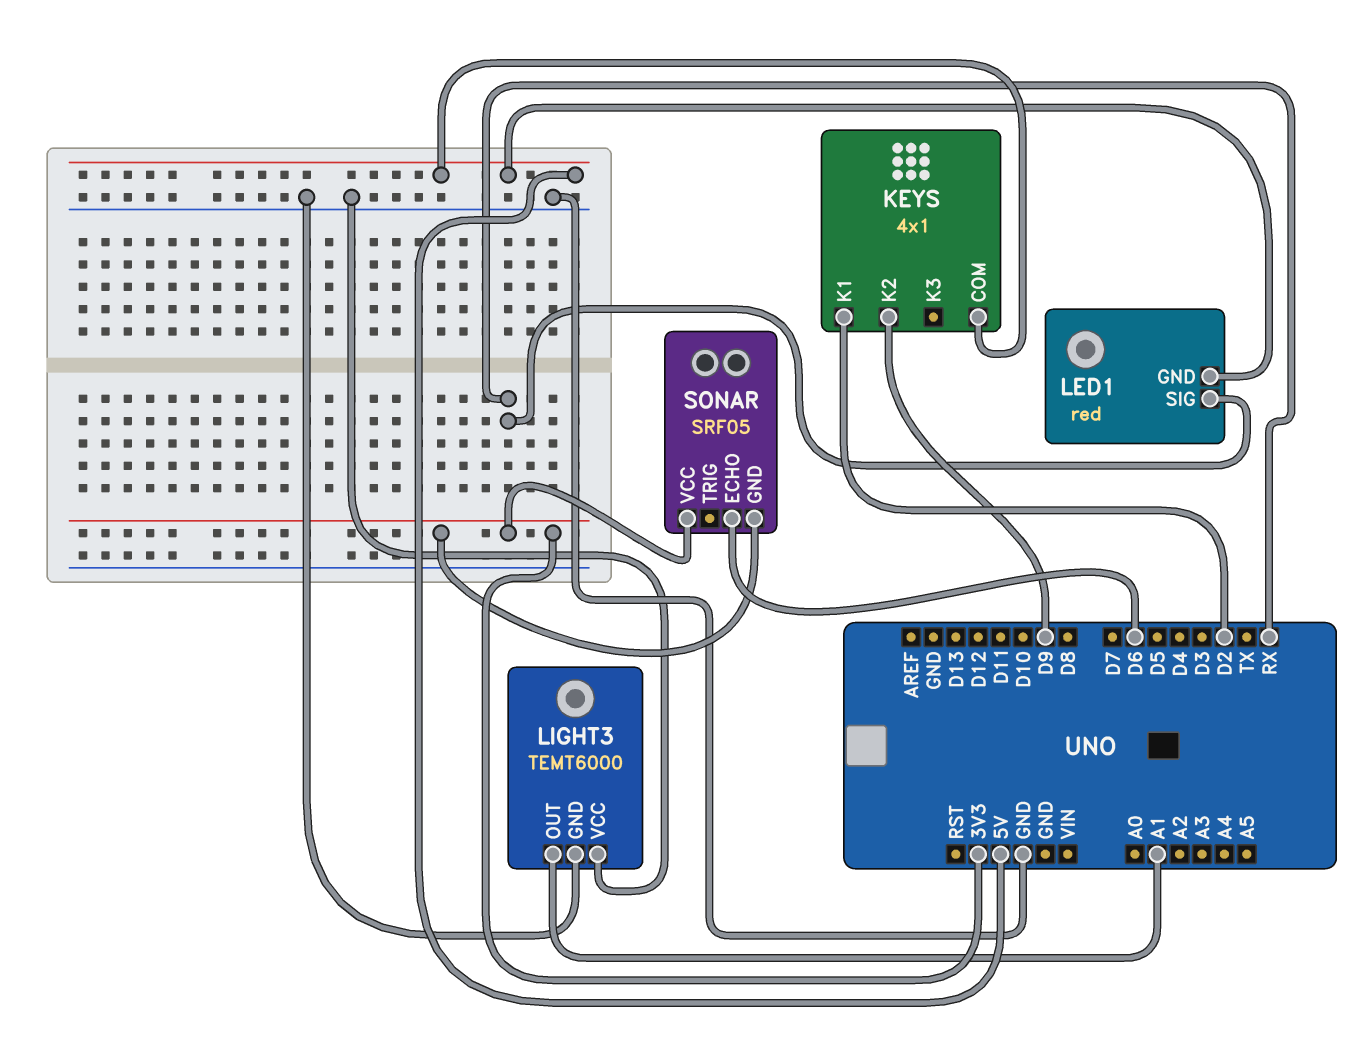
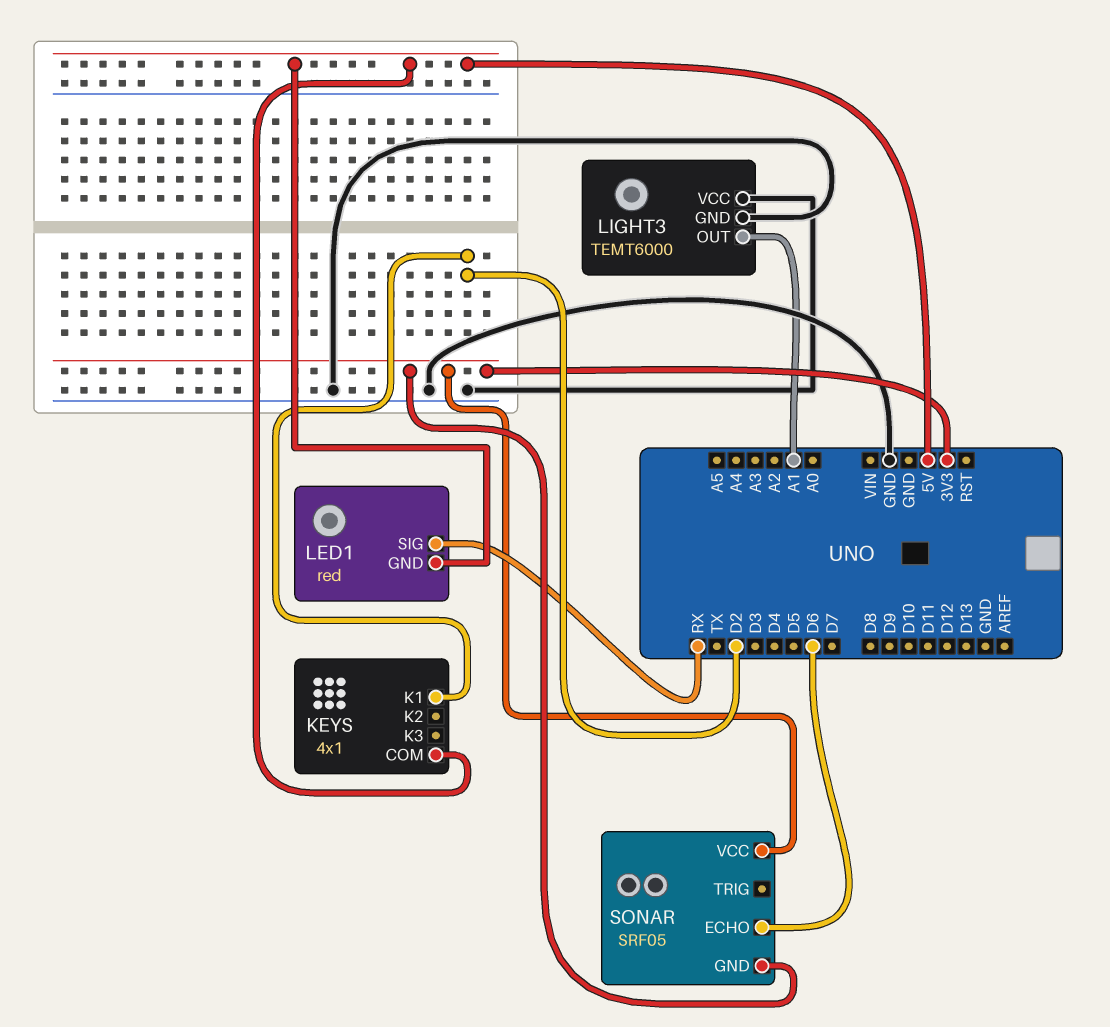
KEYS pin K2: D9 -> none

